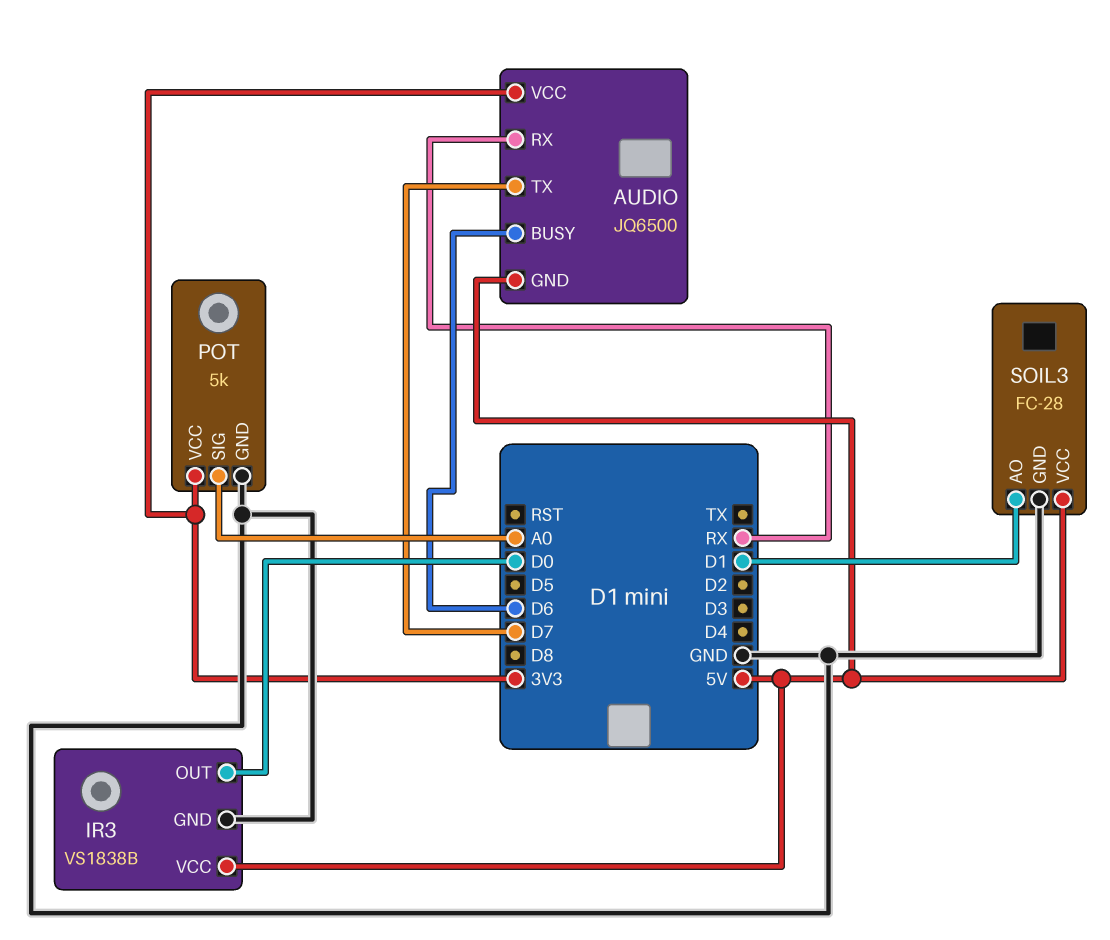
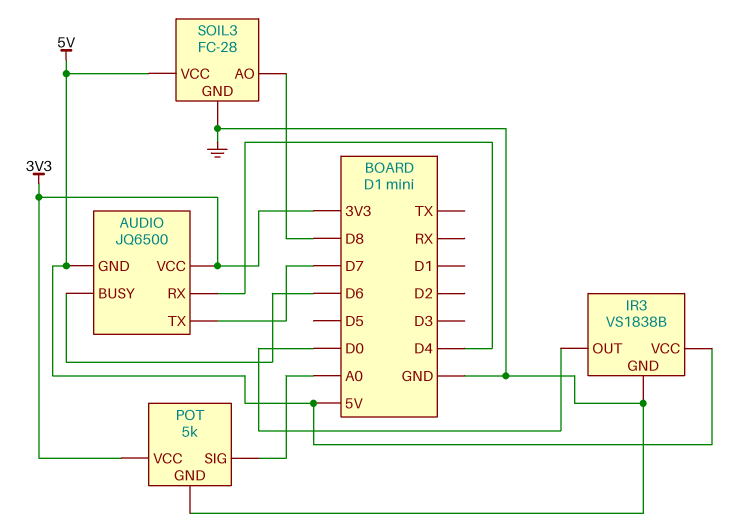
AUDIO pin RX: RX -> D4
SOIL3 pin AO: D1 -> D8

